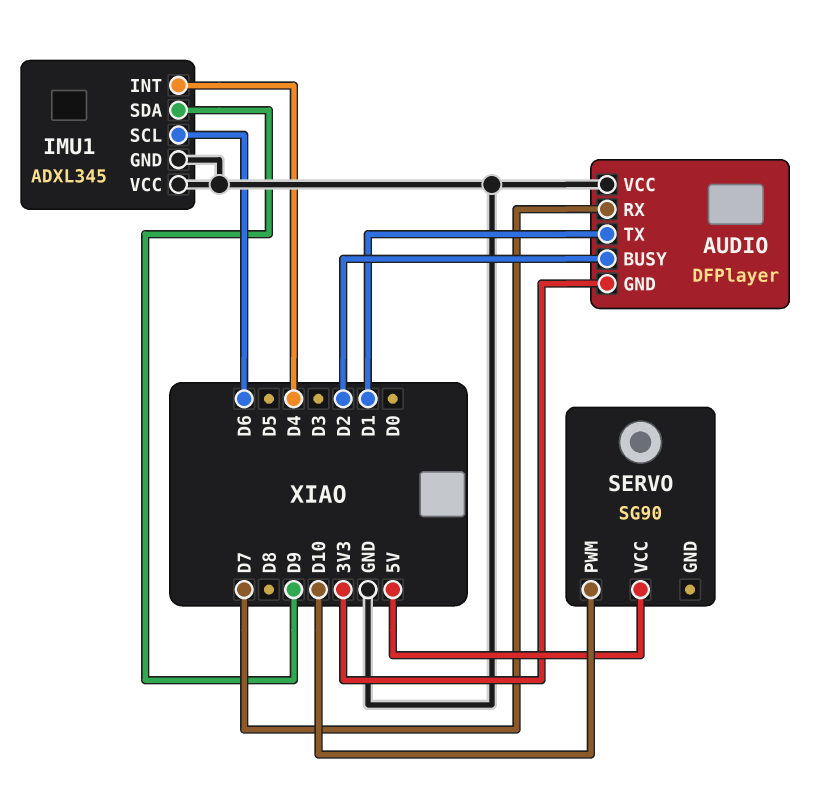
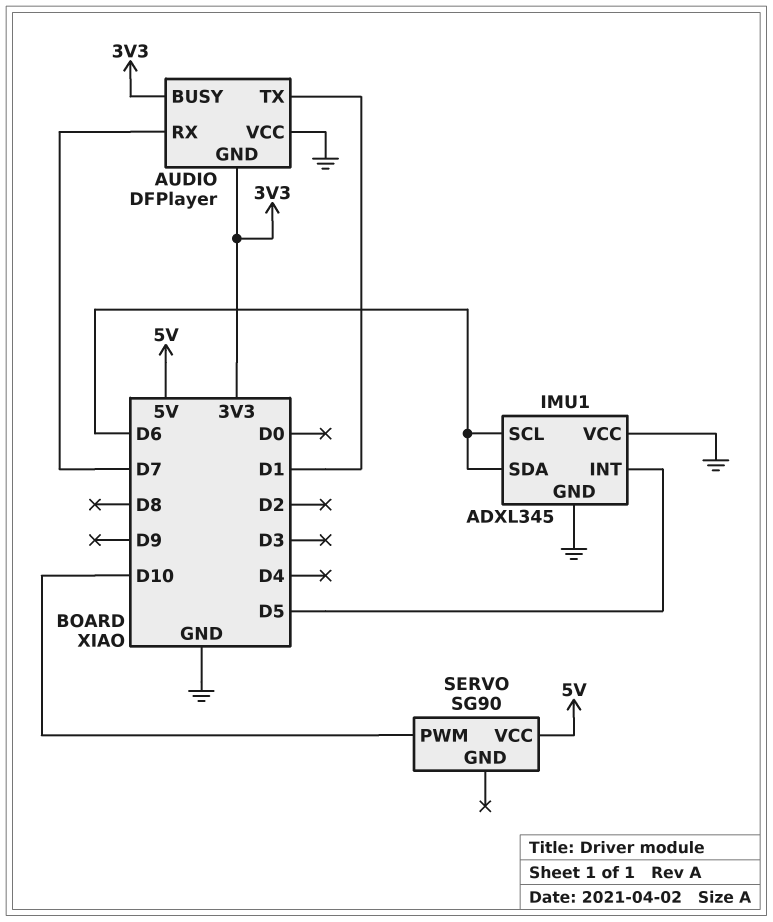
AUDIO pin BUSY: D2 -> 3V3
IMU1 pin INT: D4 -> D5
IMU1 pin SDA: D9 -> D6

